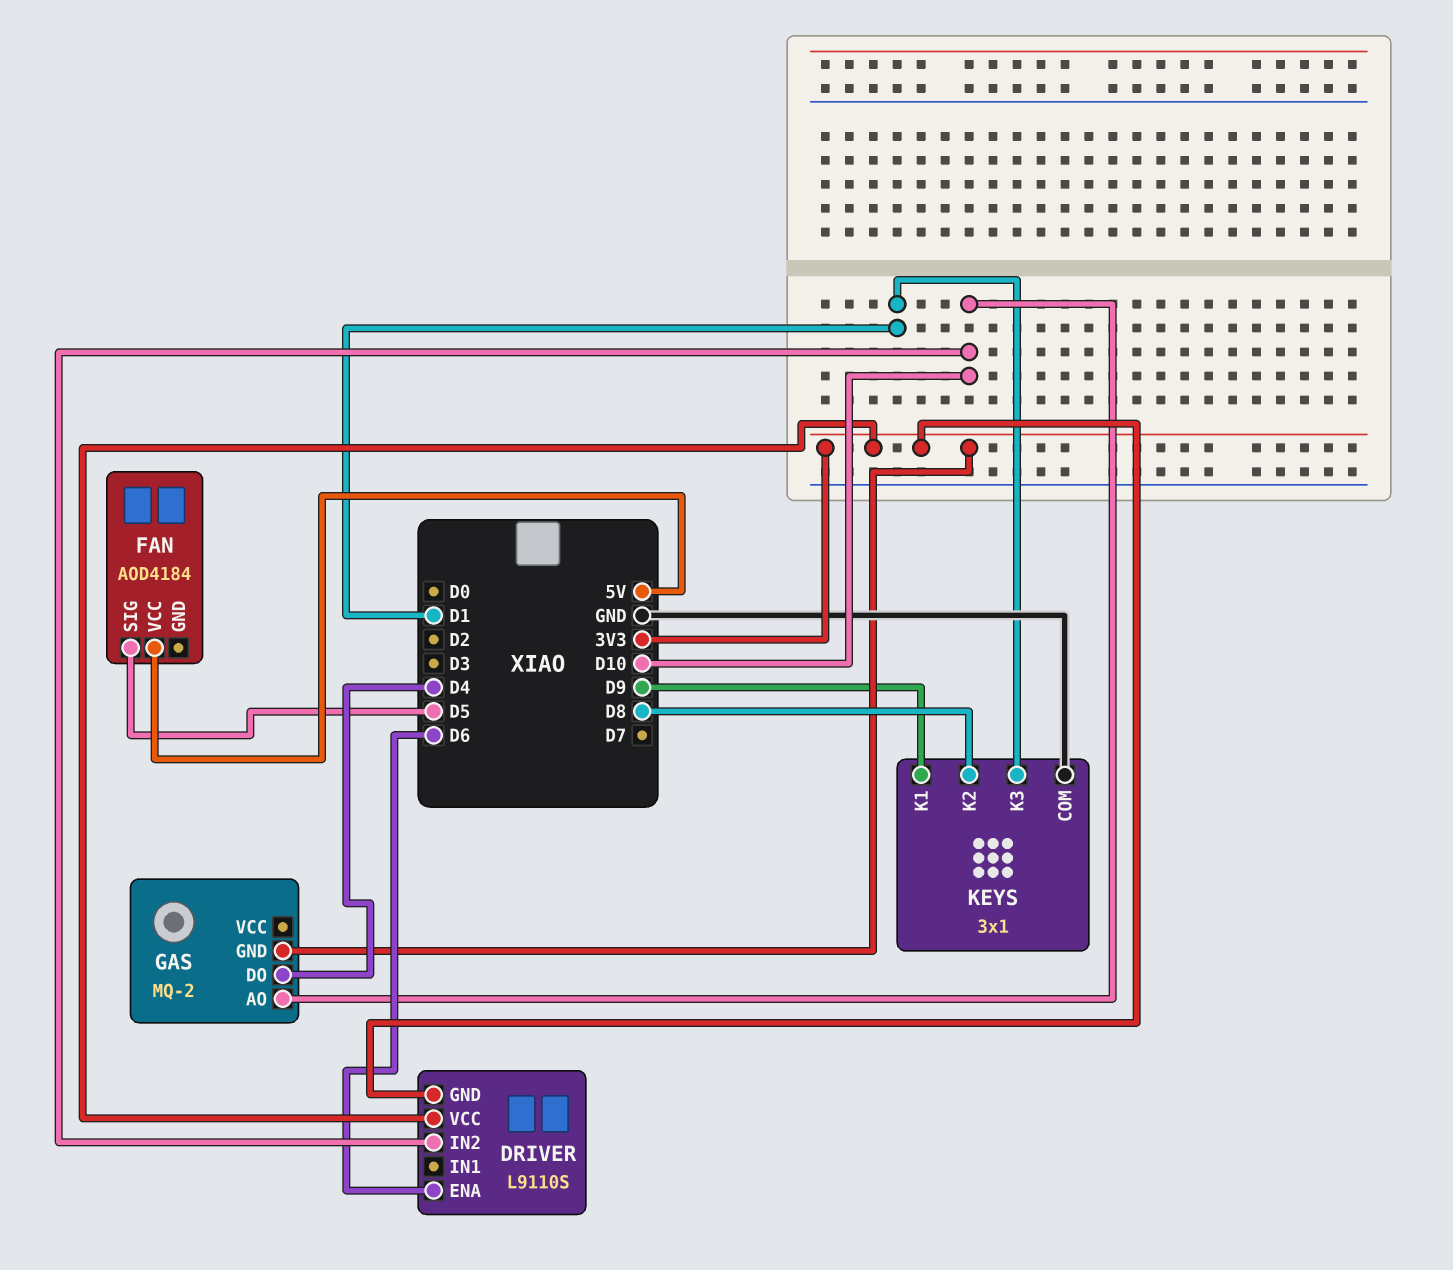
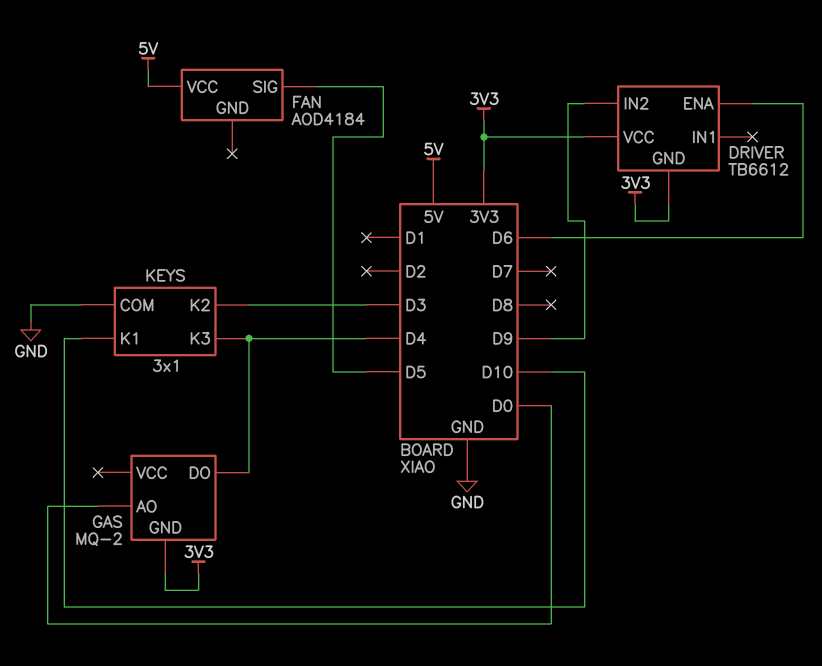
DRIVER: L9110S -> TB6612
DRIVER pin IN2: D10 -> D9
GAS pin AO: D10 -> D0
KEYS pin K1: D9 -> D10
KEYS pin K2: D8 -> D3
KEYS pin K3: D1 -> D4

